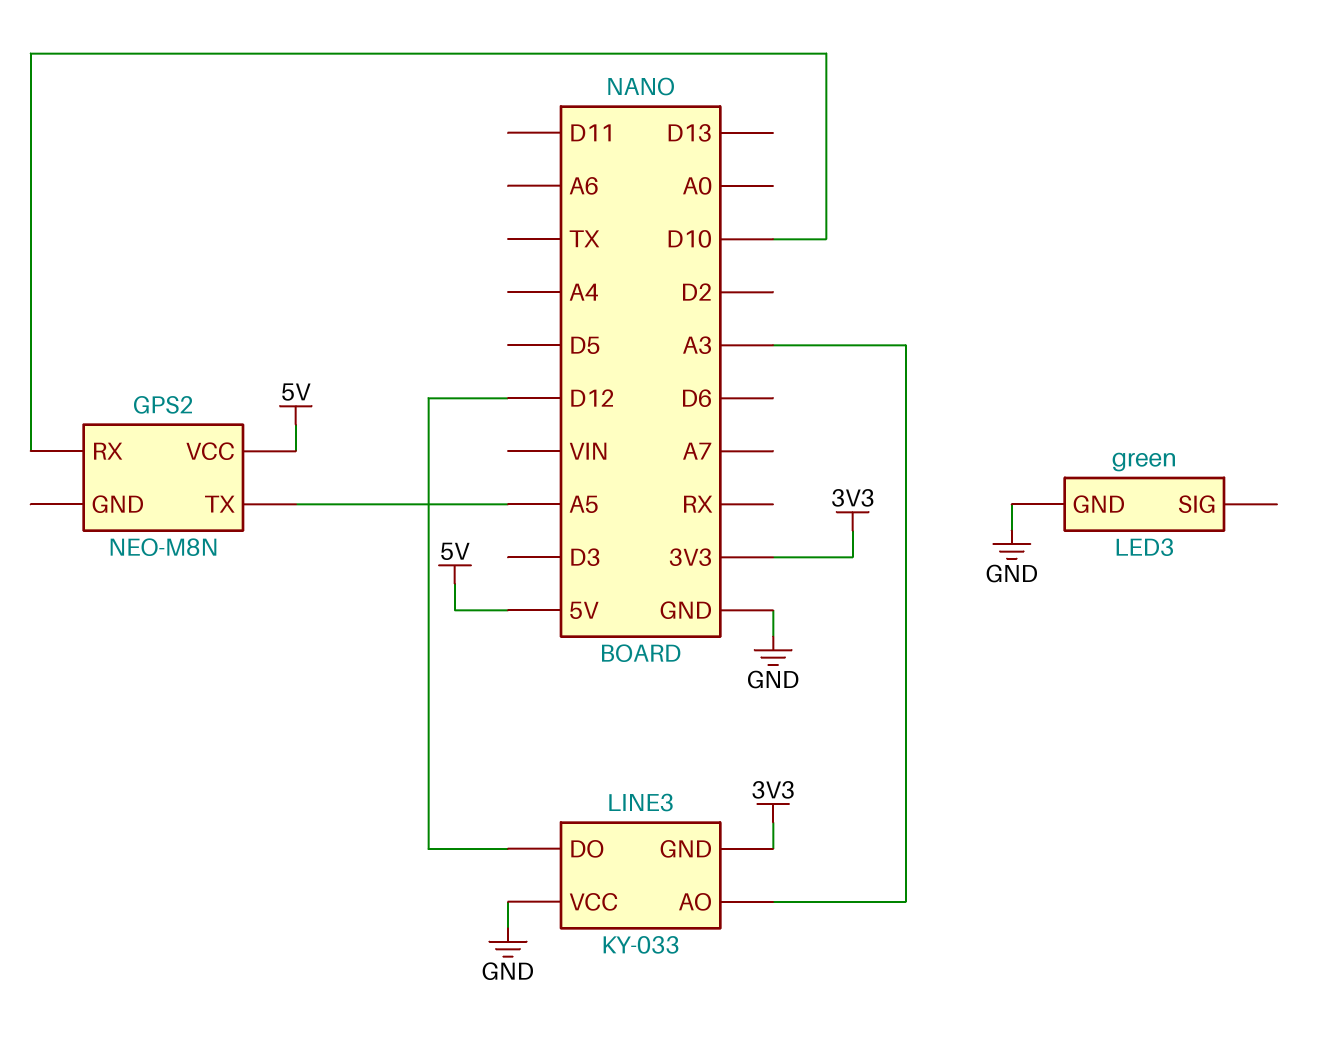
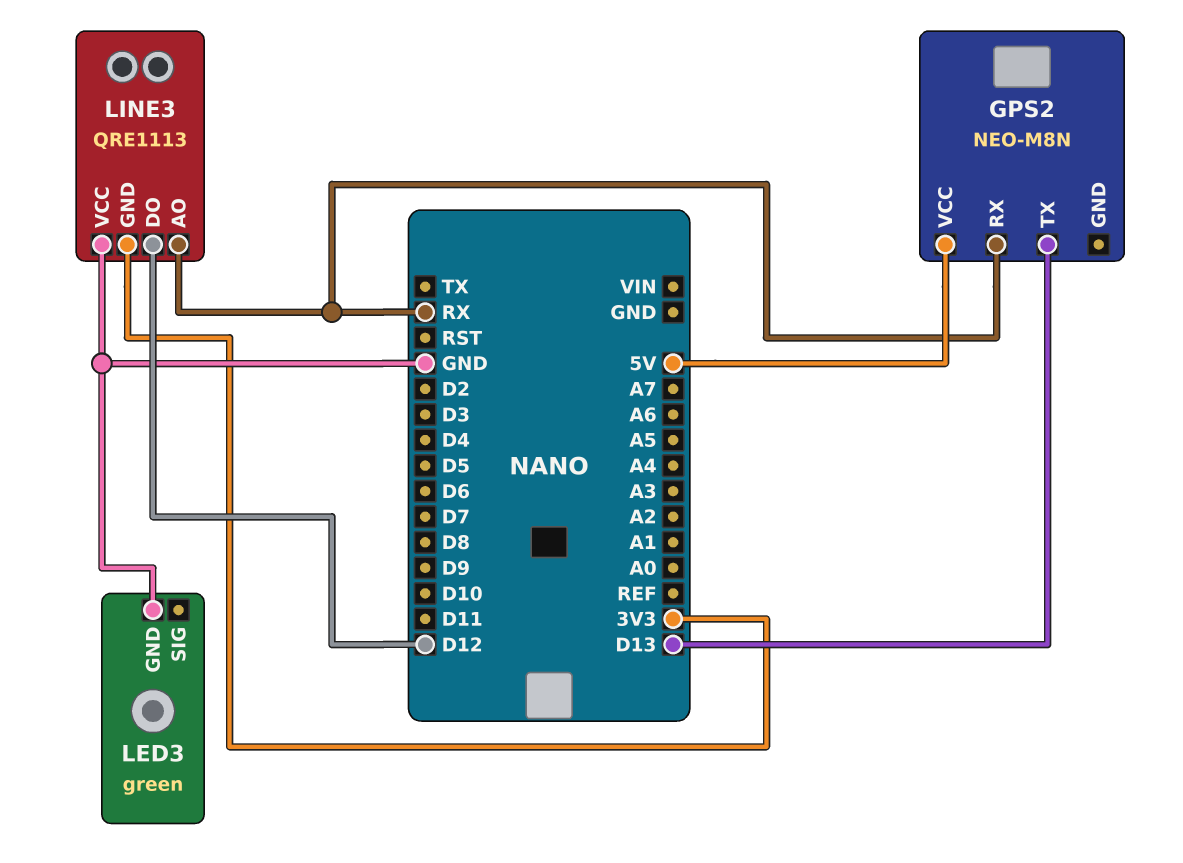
GPS2 pin RX: D10 -> RX
GPS2 pin TX: A5 -> D13
LINE3: KY-033 -> QRE1113
LINE3 pin AO: A3 -> RX

